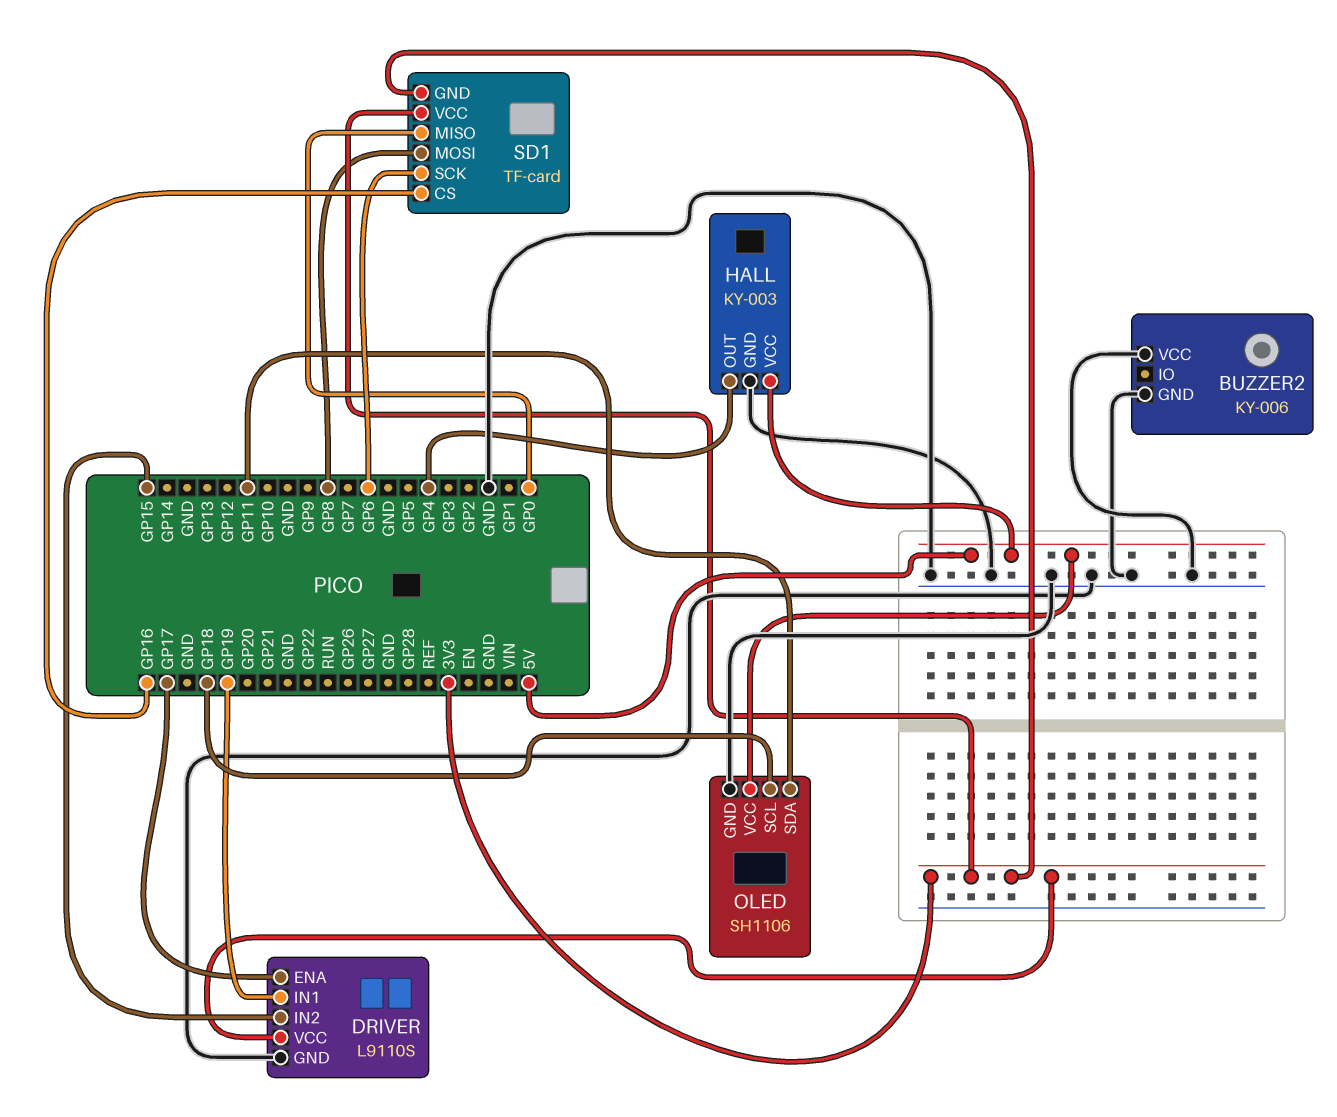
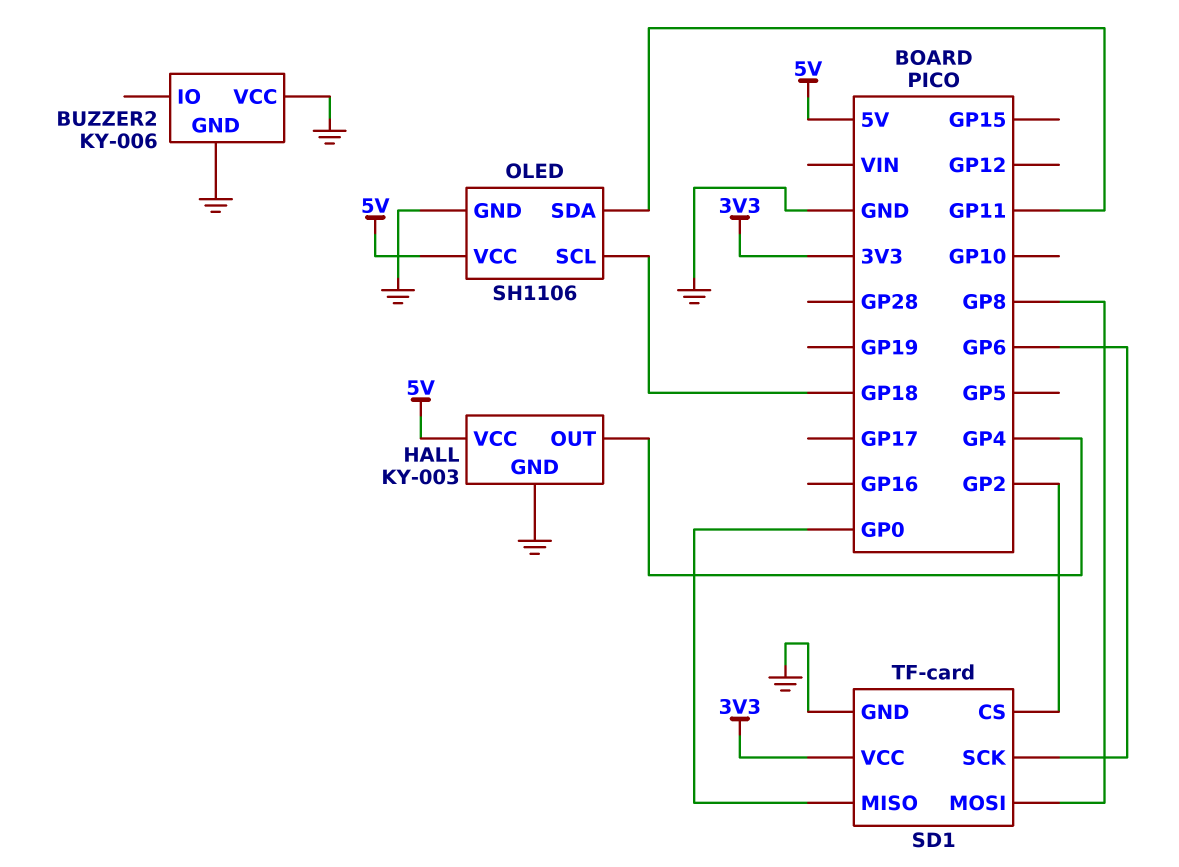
DRIVER: L9110S -> none
DRIVER pin ENA: GP17 -> none
DRIVER pin GND: GND -> none
DRIVER pin IN1: GP19 -> none
DRIVER pin IN2: GP15 -> none
DRIVER pin VCC: 3V3 -> none
SD1 pin CS: GP16 -> GP2
SD1 pin GND: 3V3 -> GND

